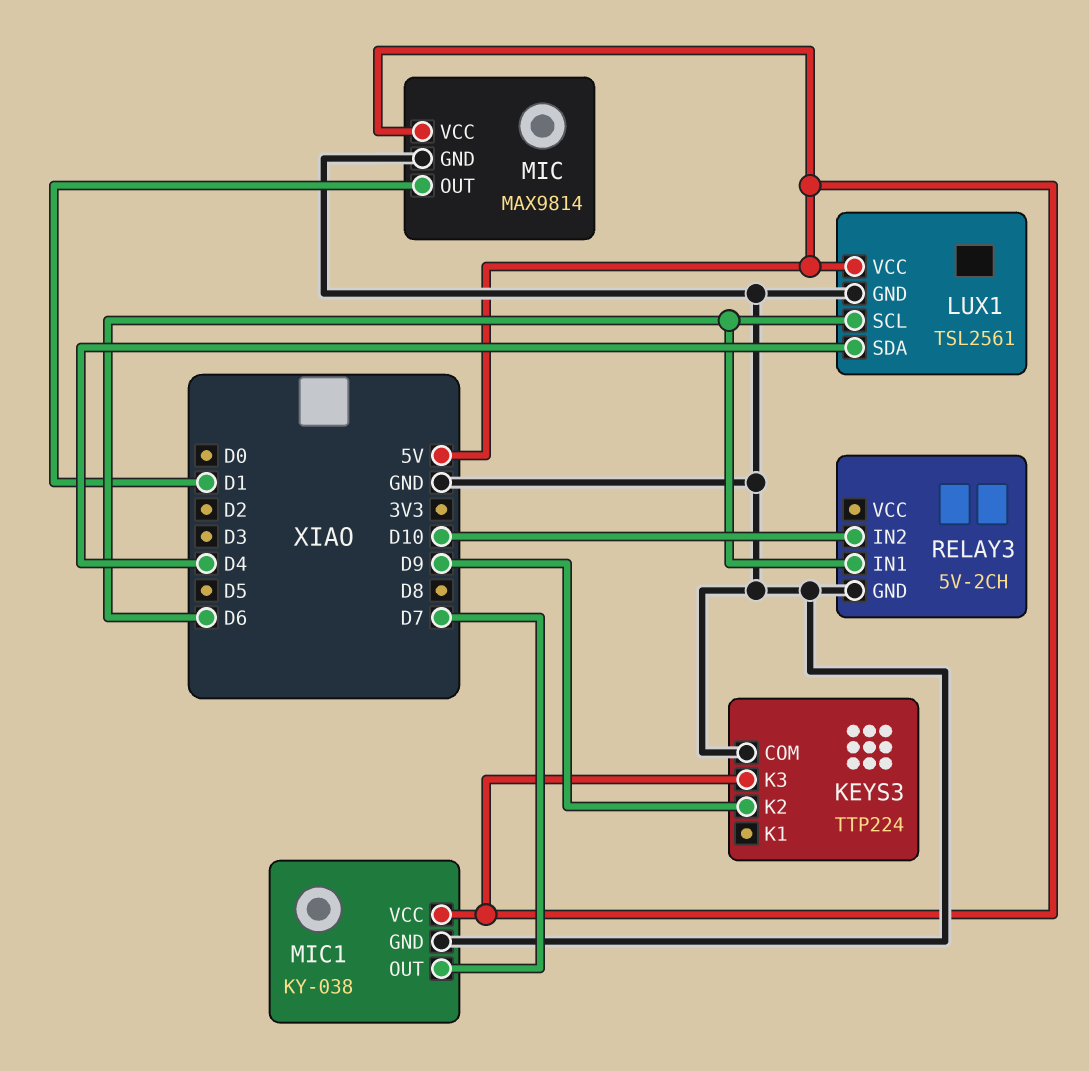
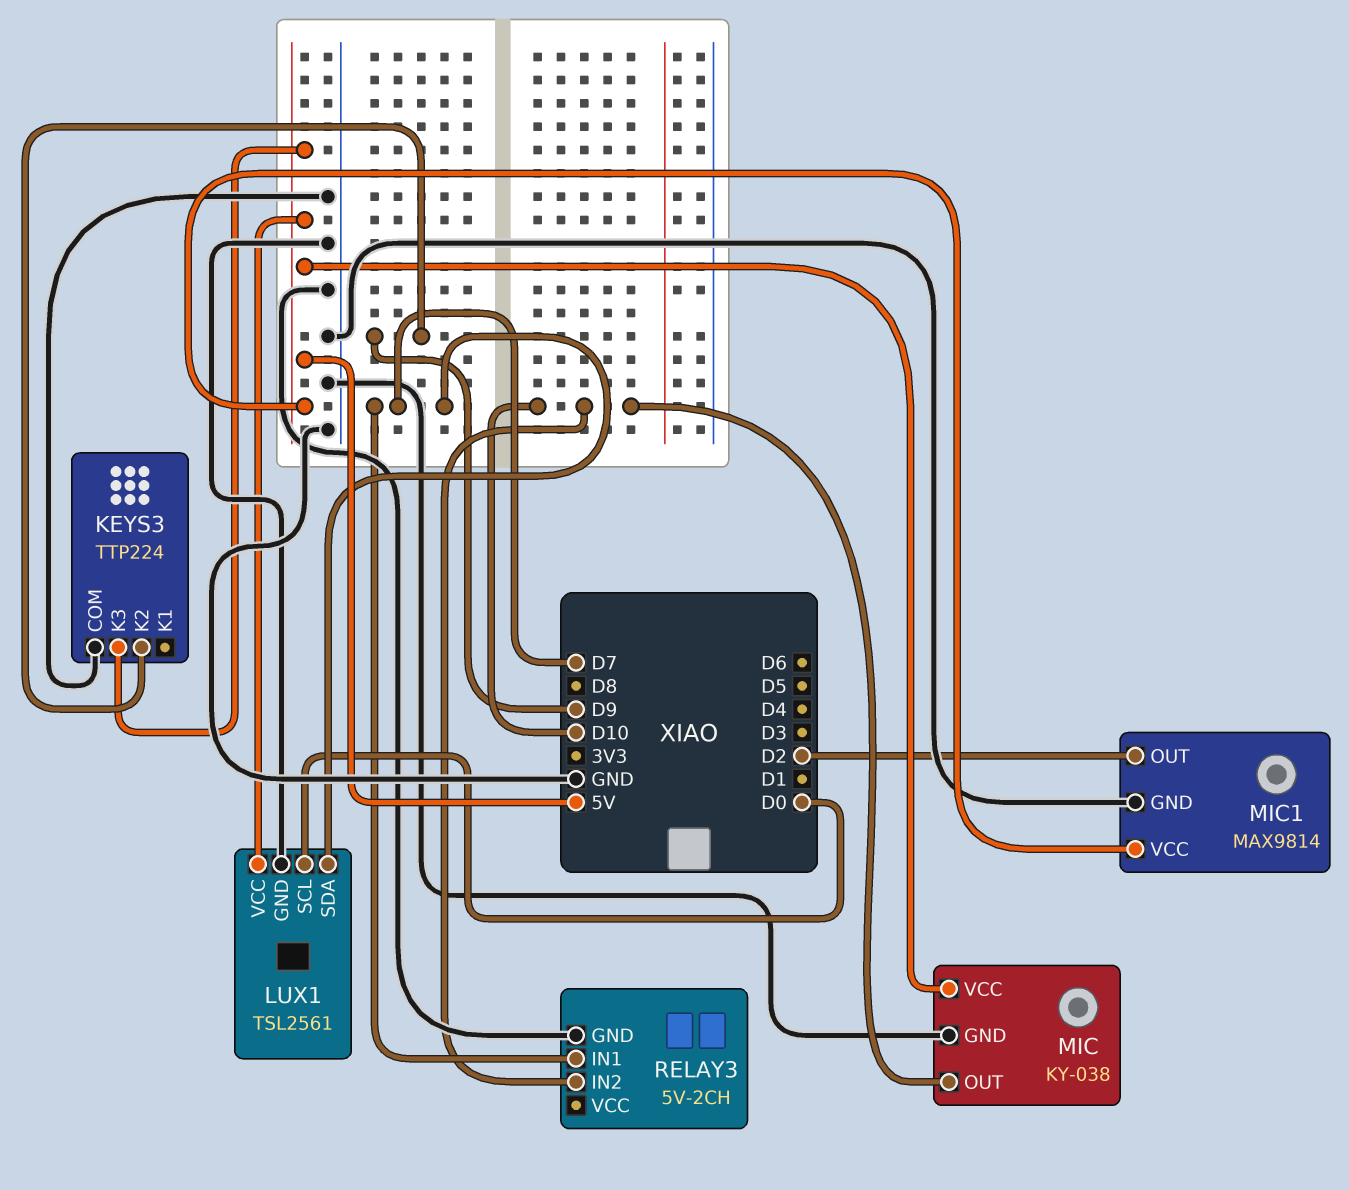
LUX1 pin SCL: D6 -> D0
LUX1 pin SDA: D4 -> D7
MIC: MAX9814 -> KY-038
MIC pin OUT: D1 -> D10
MIC1: KY-038 -> MAX9814
MIC1 pin OUT: D7 -> D2
RELAY3 pin IN1: D6 -> D7

